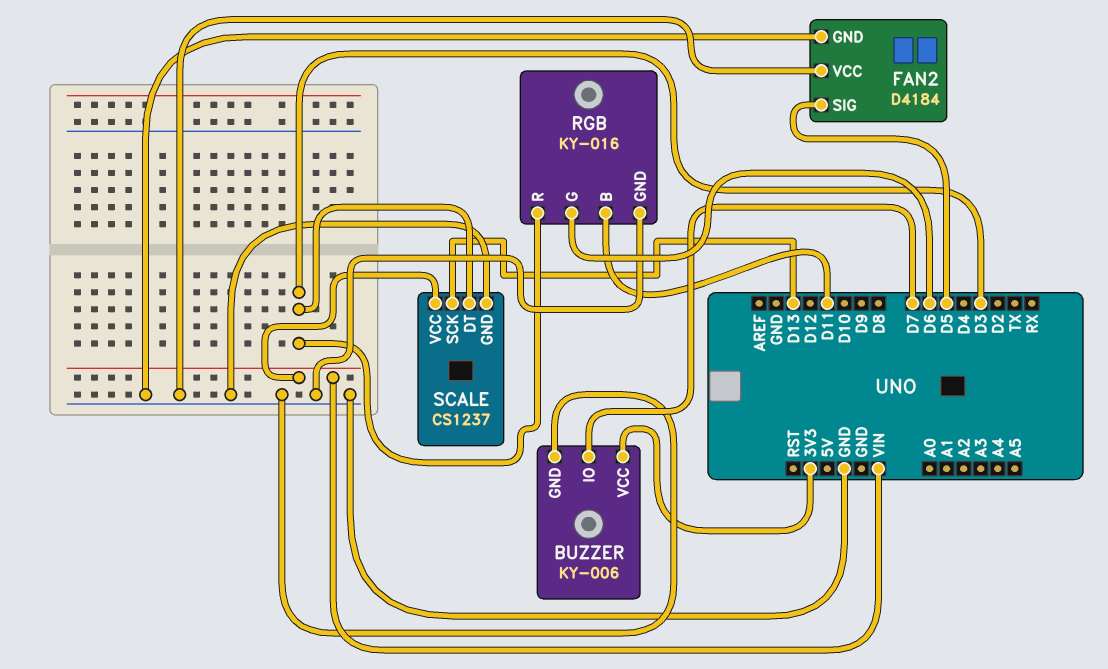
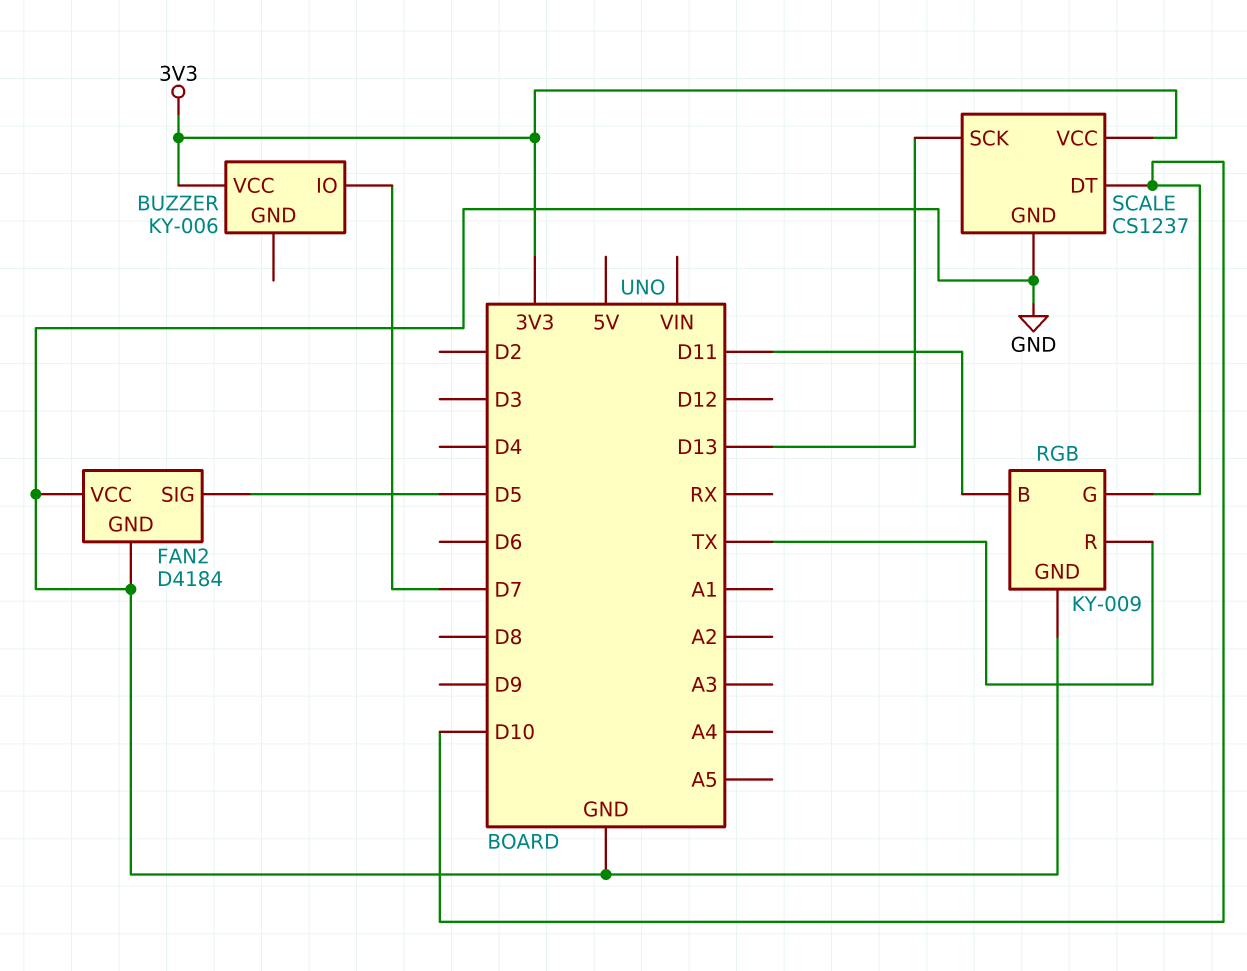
BUZZER pin GND: GND -> none
RGB: KY-016 -> KY-009
RGB pin G: D6 -> D10
RGB pin R: D3 -> TX
SCALE pin DT: D3 -> D10
SCALE pin VCC: VIN -> 3V3

